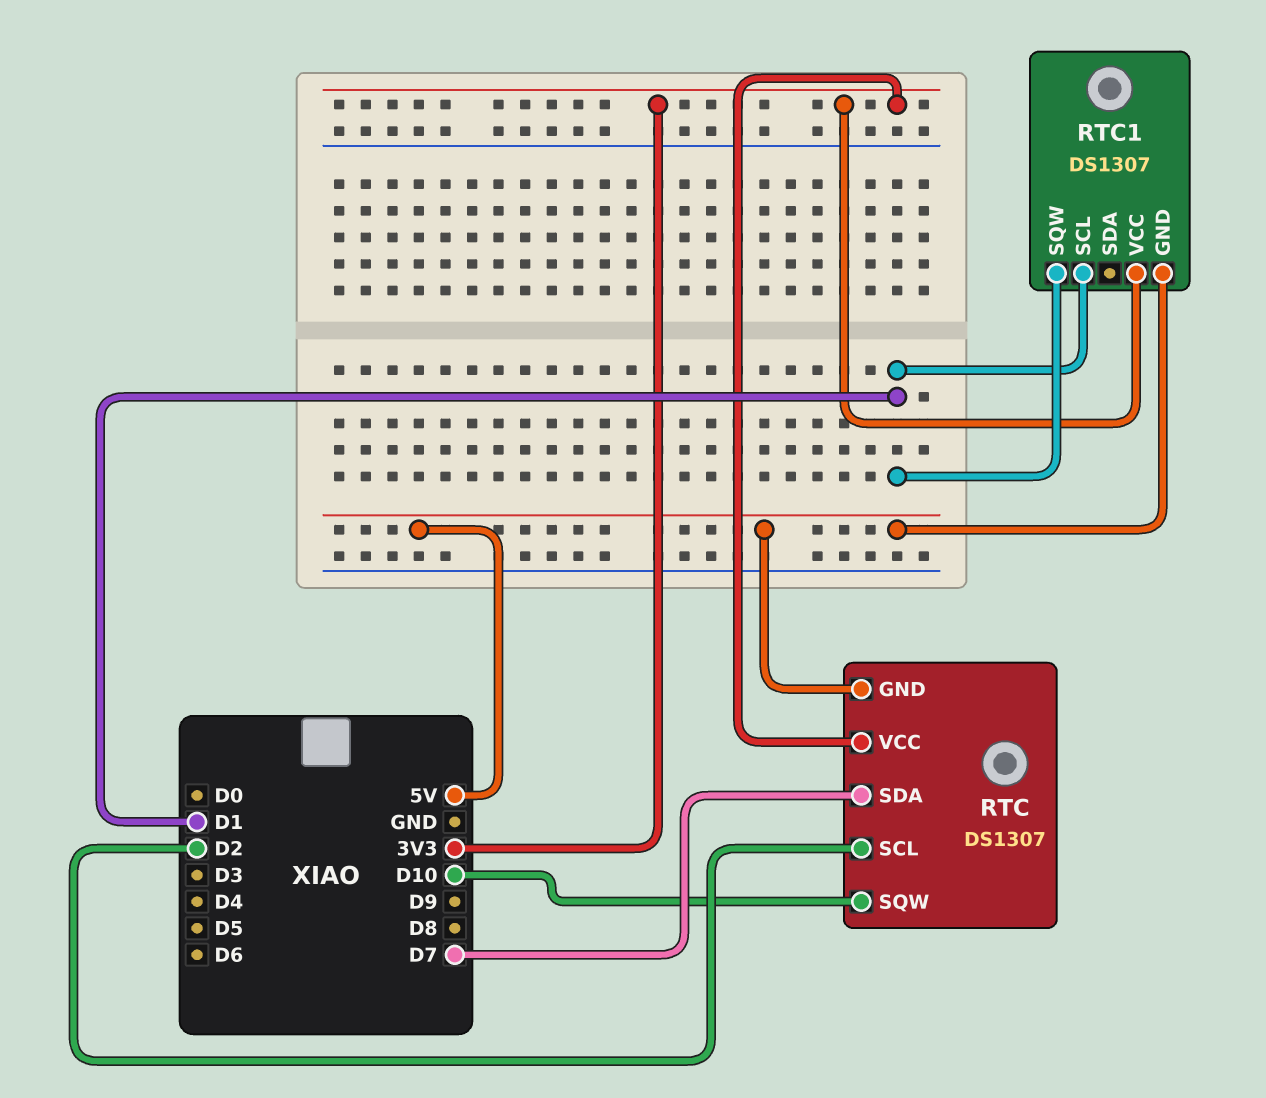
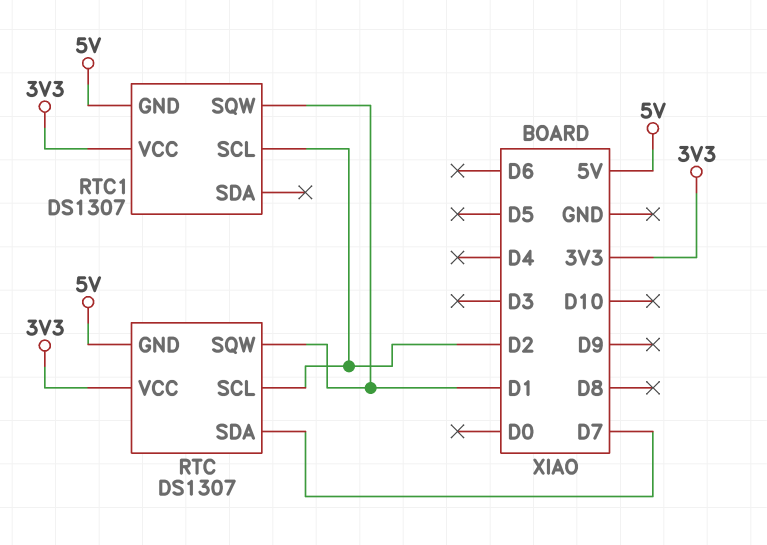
RTC pin SQW: D10 -> D1
RTC1 pin SCL: D1 -> D2

